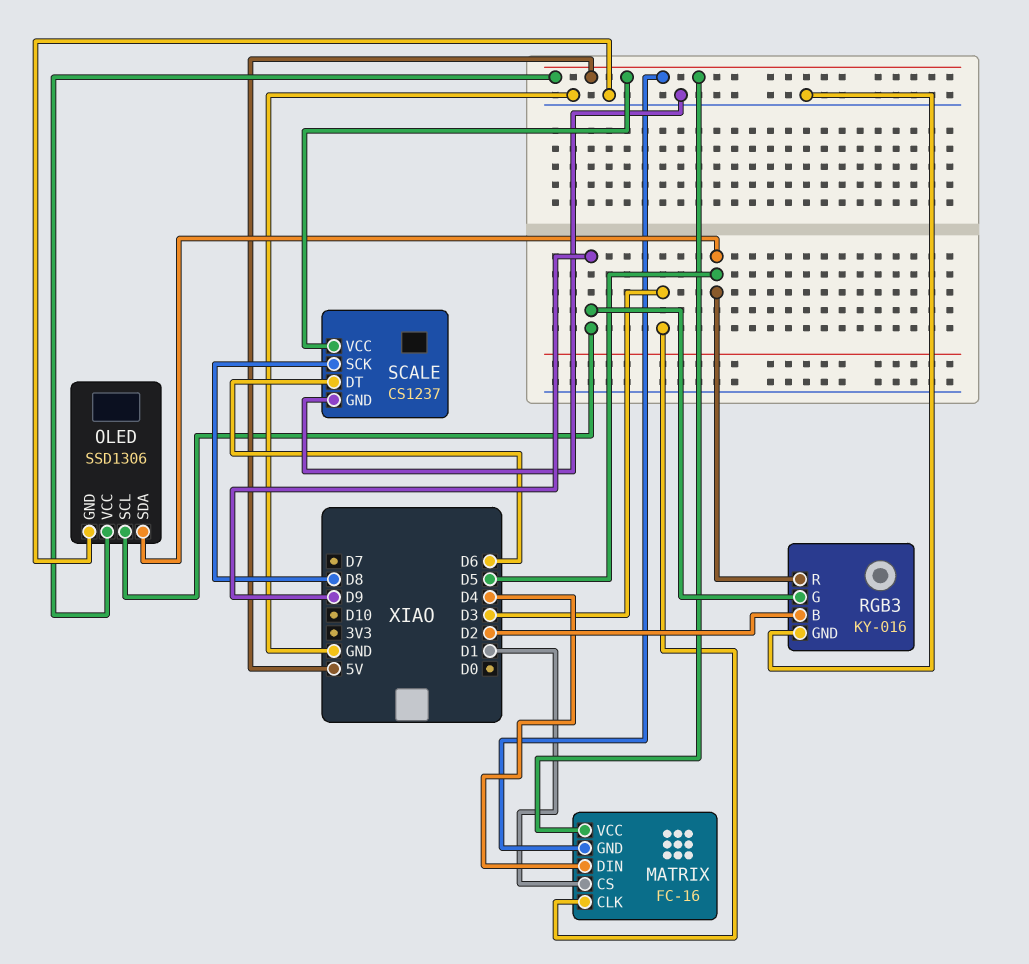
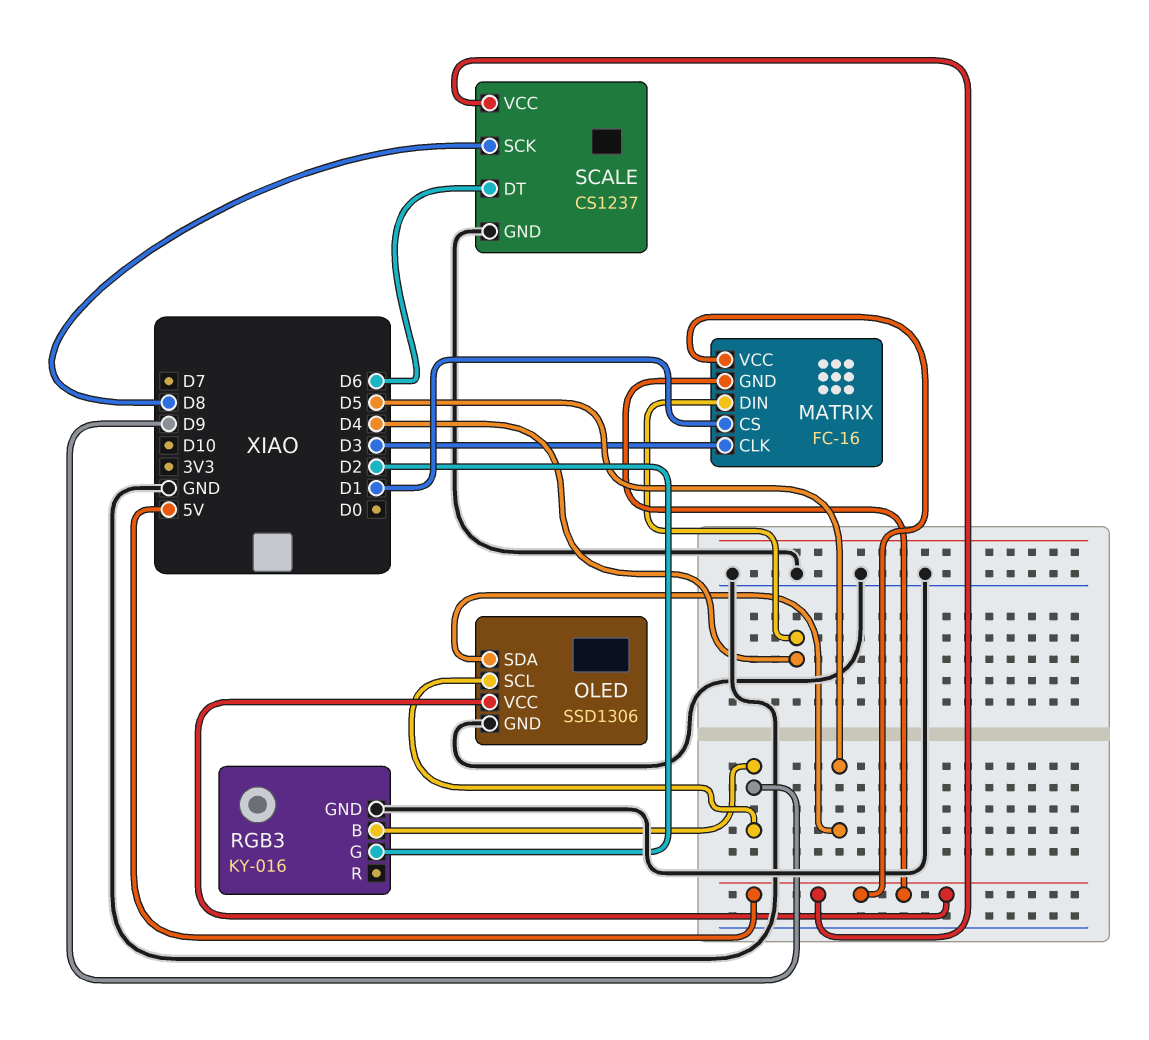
RGB3 pin B: D2 -> D9
RGB3 pin G: D9 -> D2
RGB3 pin R: D5 -> none

